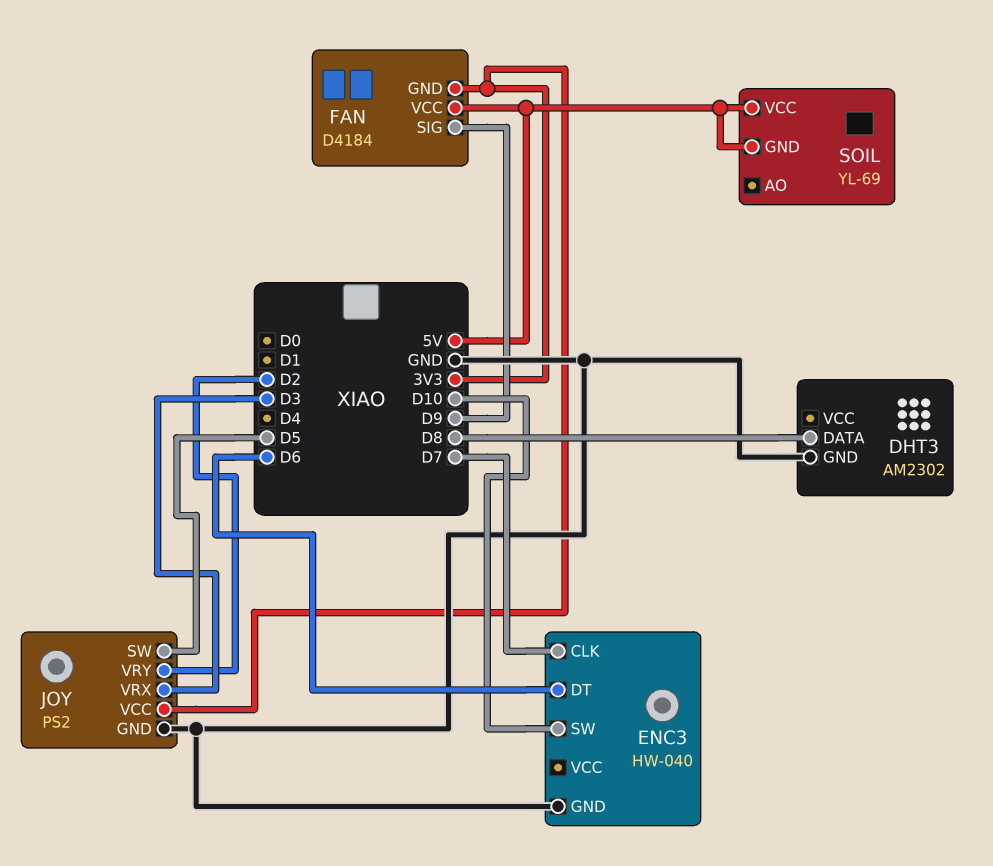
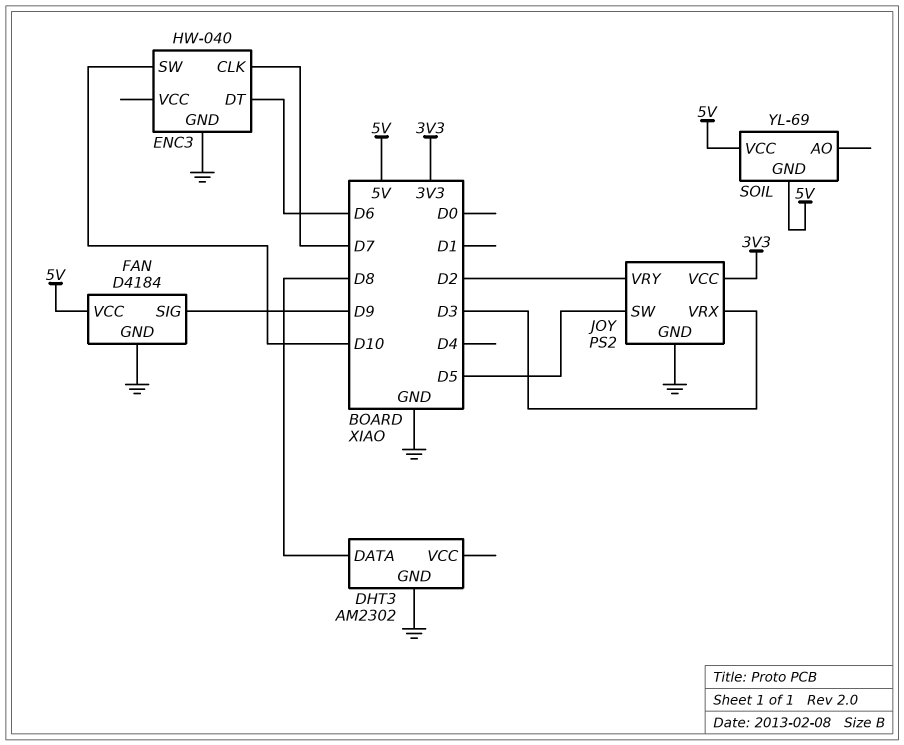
FAN pin GND: 3V3 -> GND

